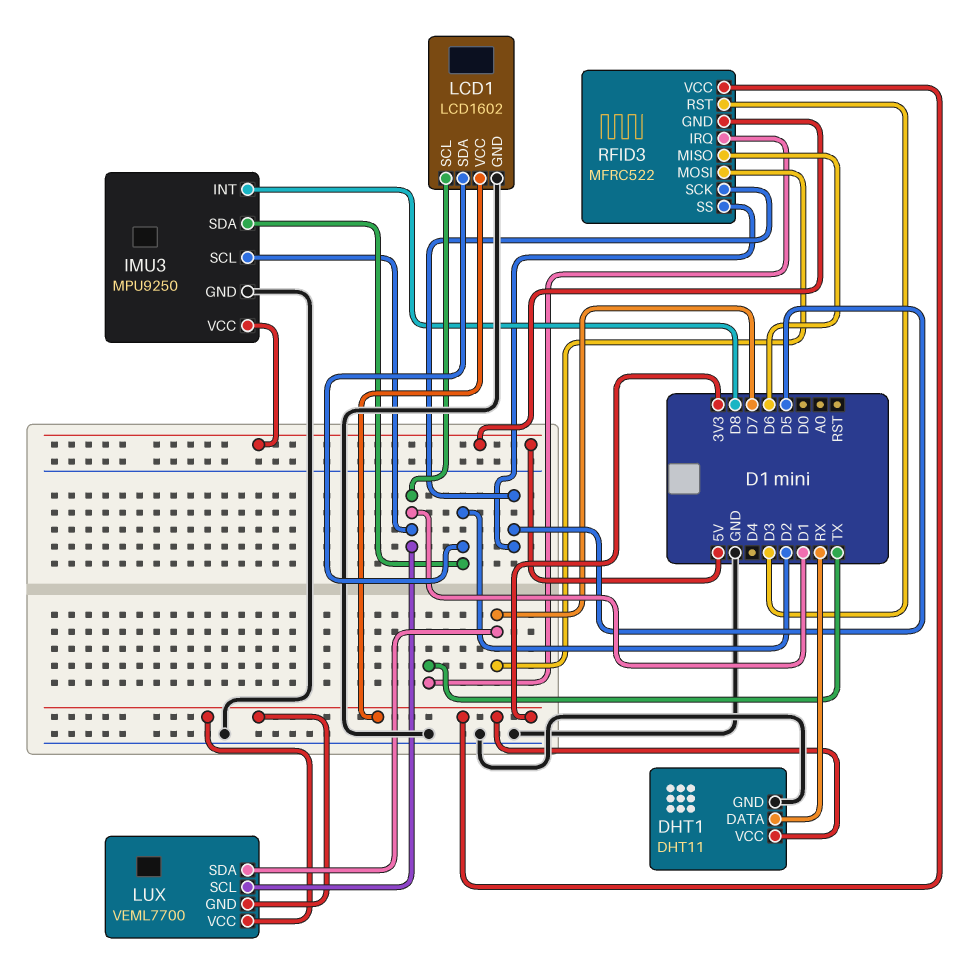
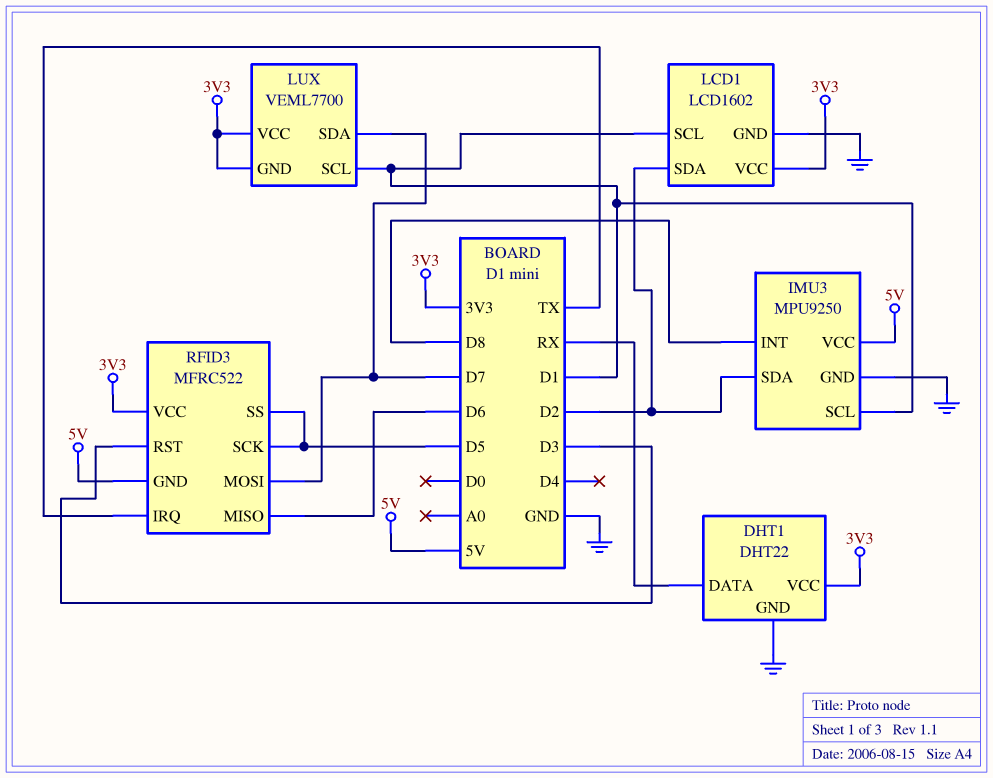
DHT1: DHT11 -> DHT22

